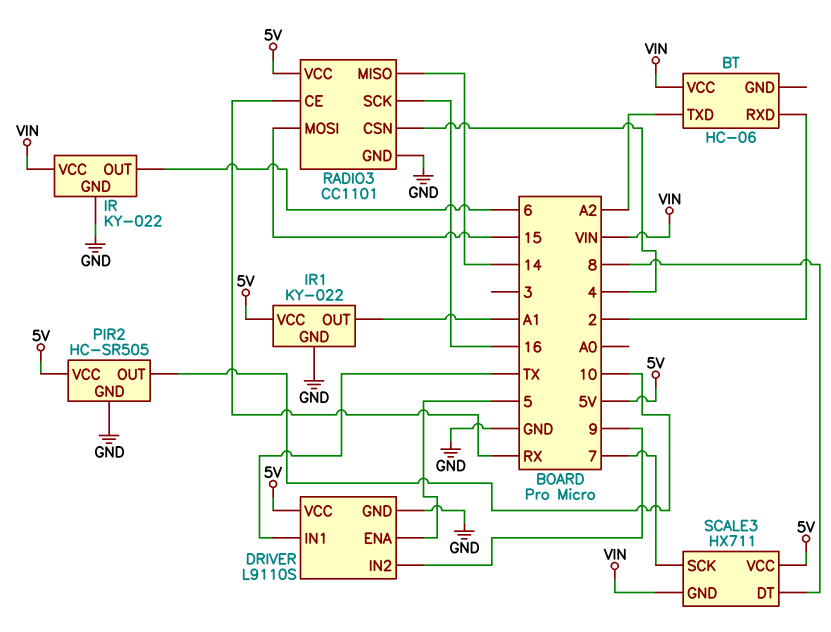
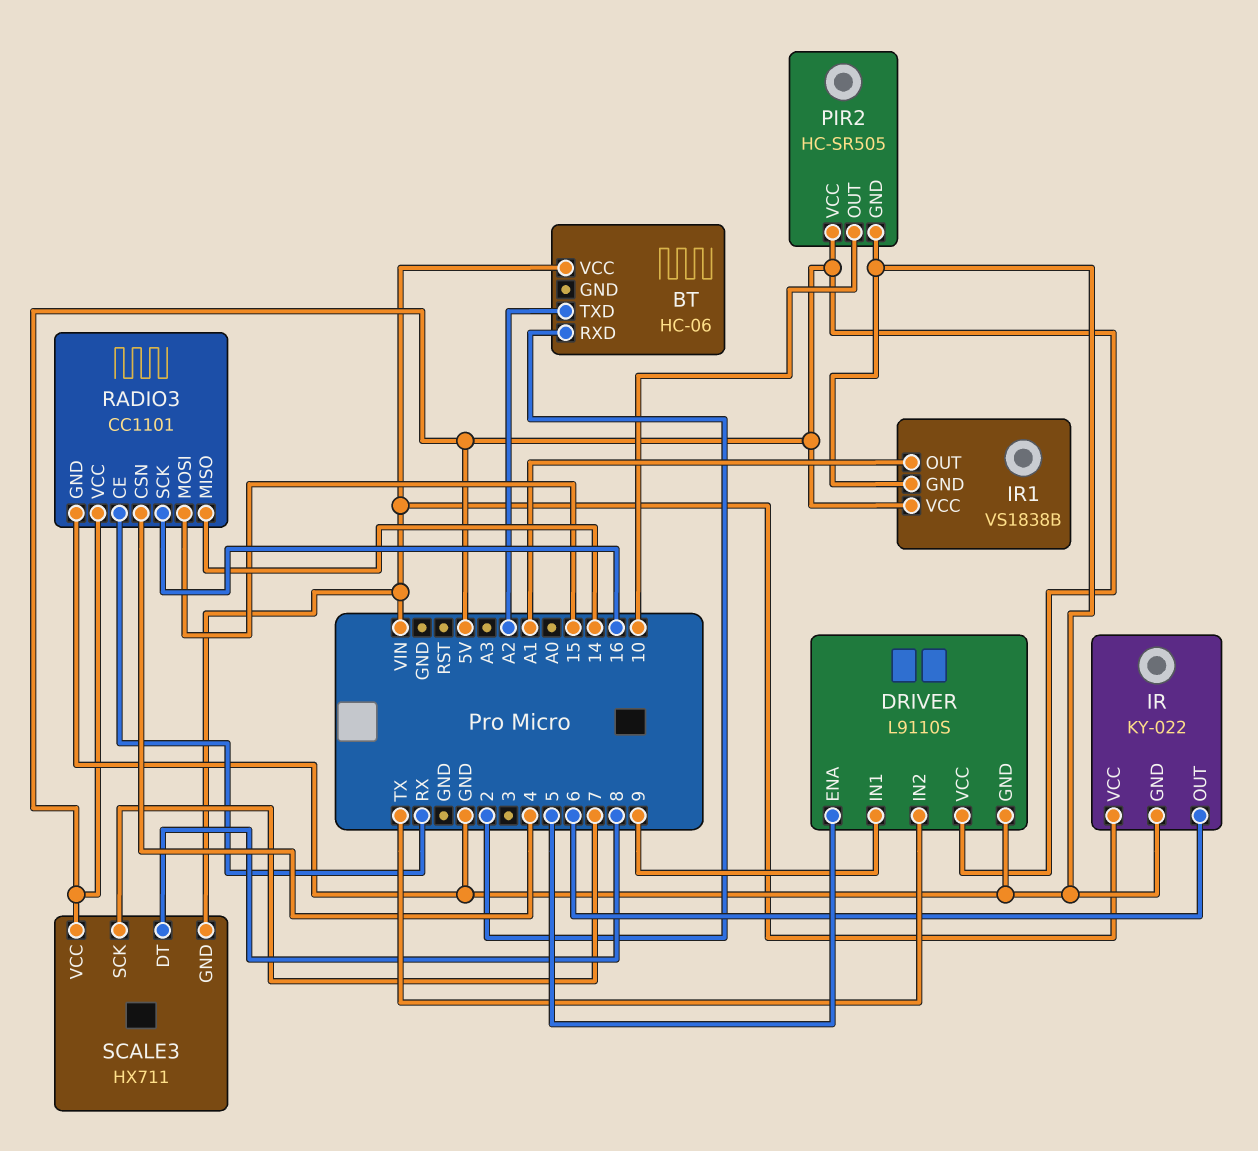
DRIVER pin IN1: TX -> 9
DRIVER pin IN2: 9 -> TX
IR1: KY-022 -> VS1838B

